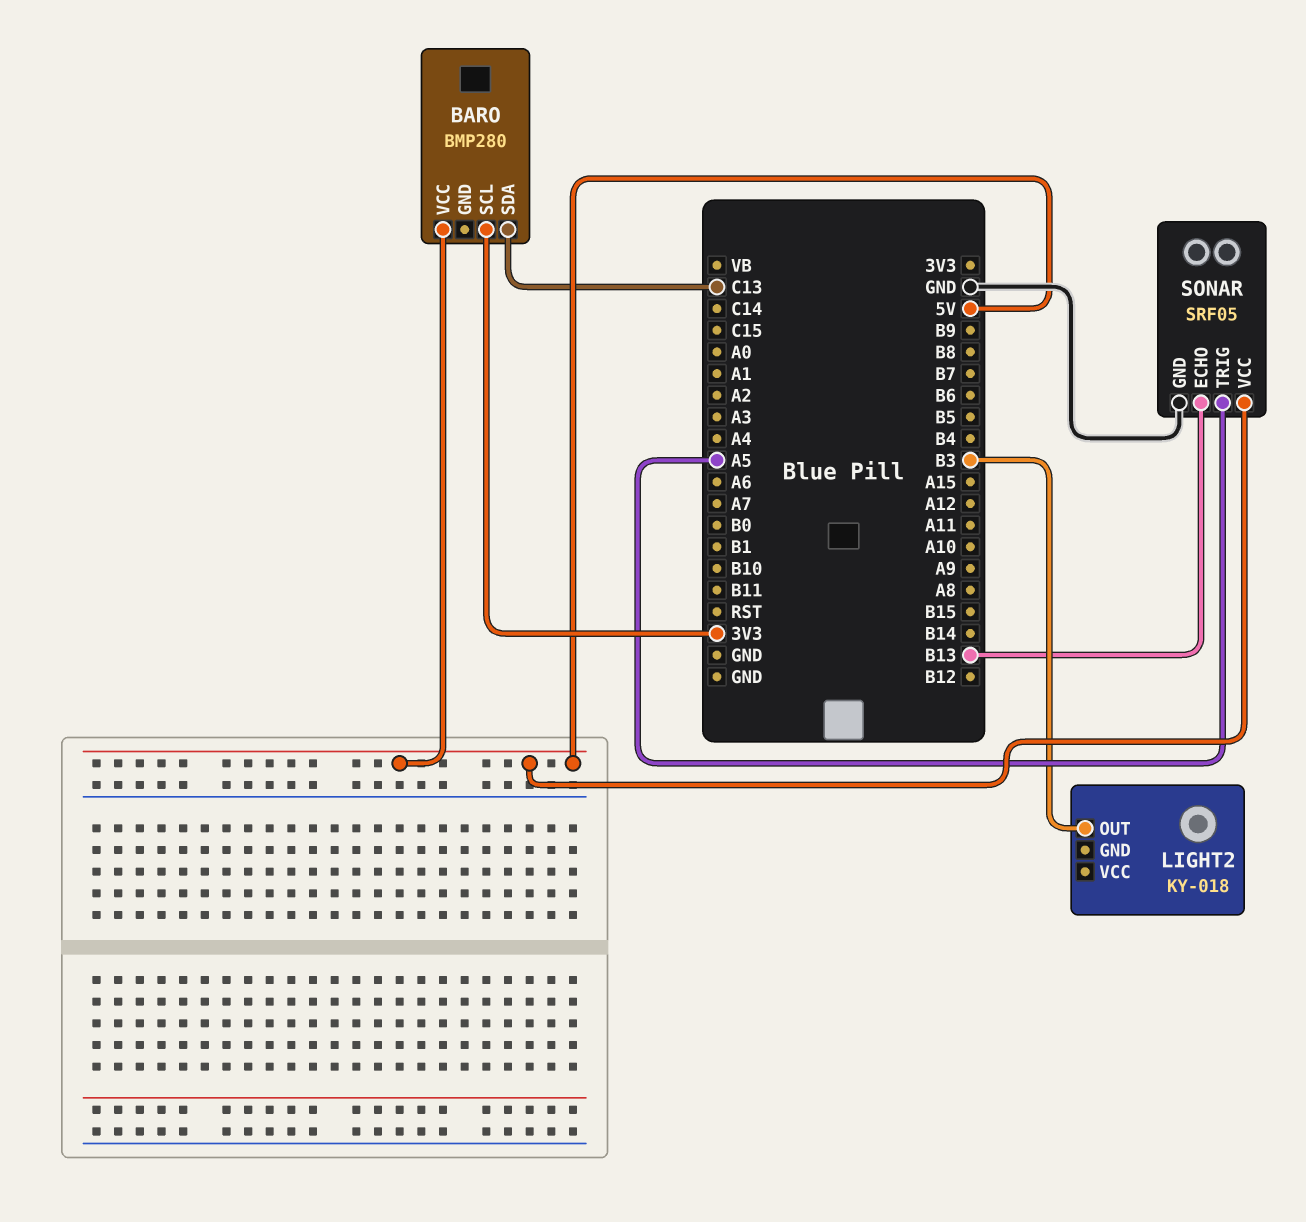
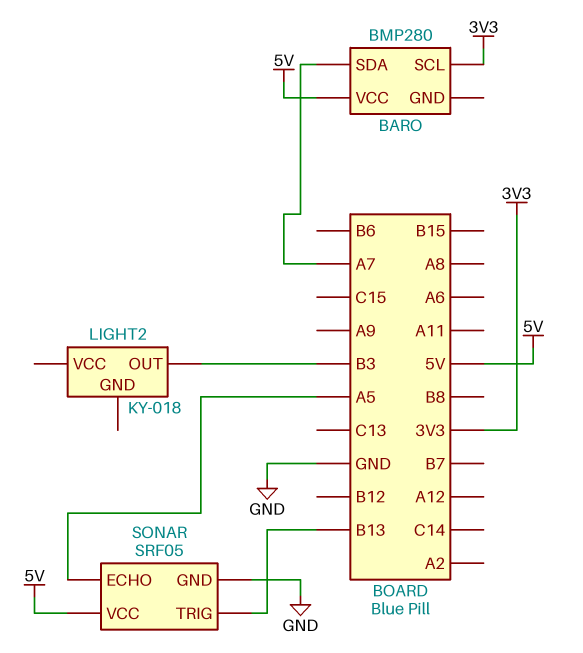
BARO pin SDA: C13 -> A7
SONAR pin ECHO: B13 -> A5
SONAR pin TRIG: A5 -> B13

